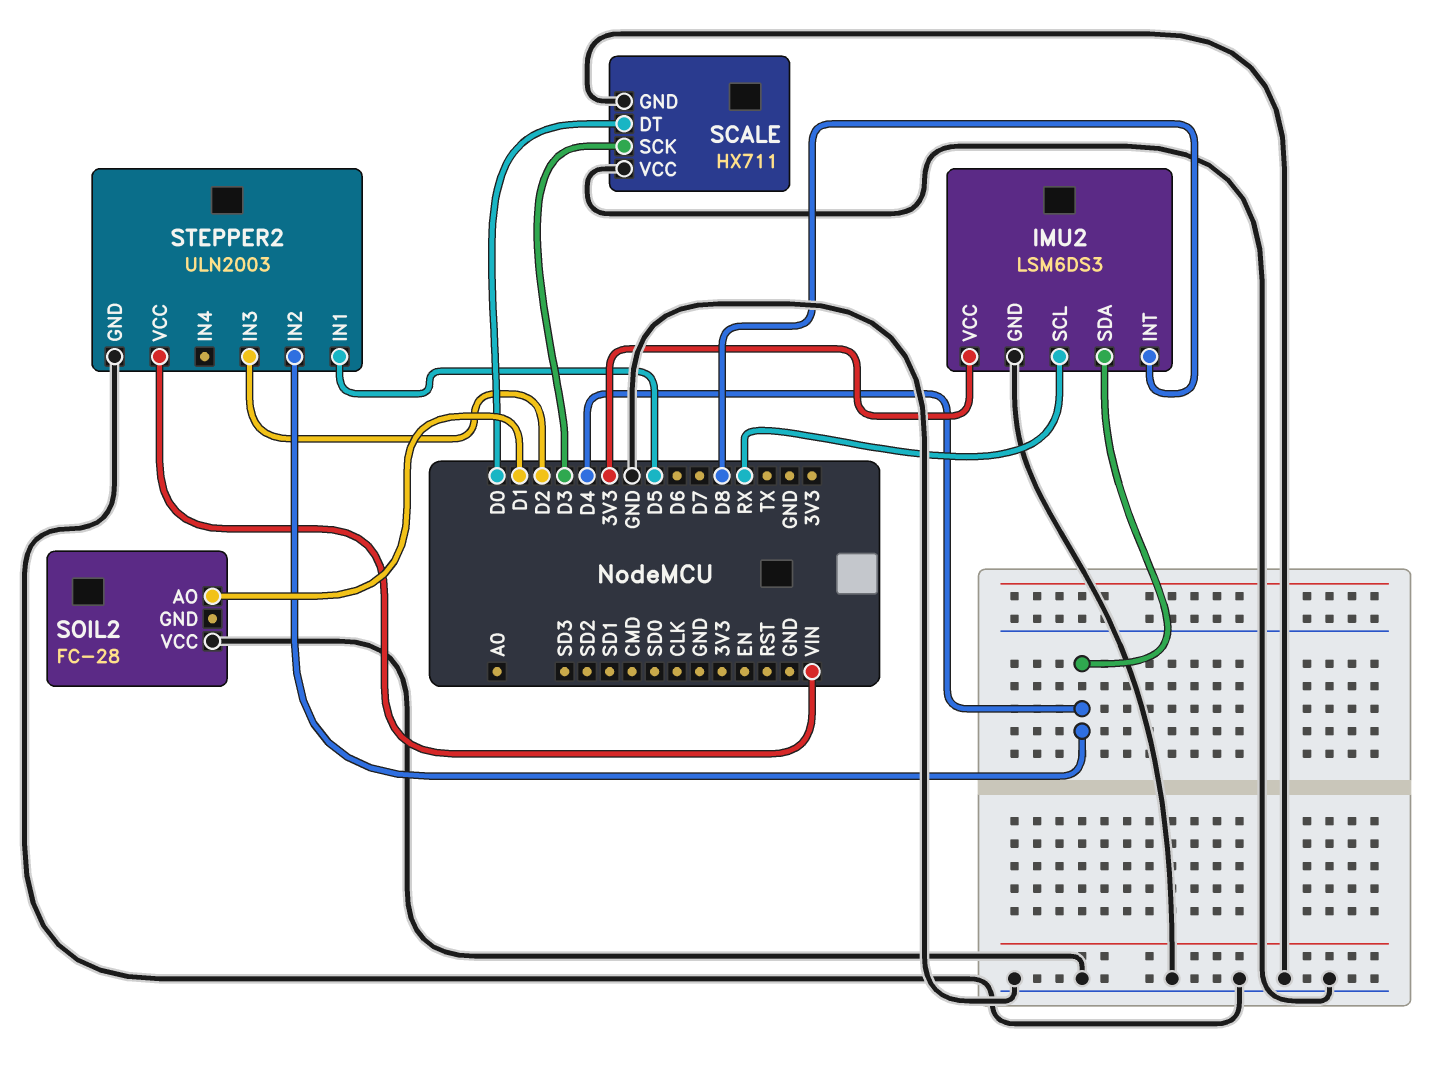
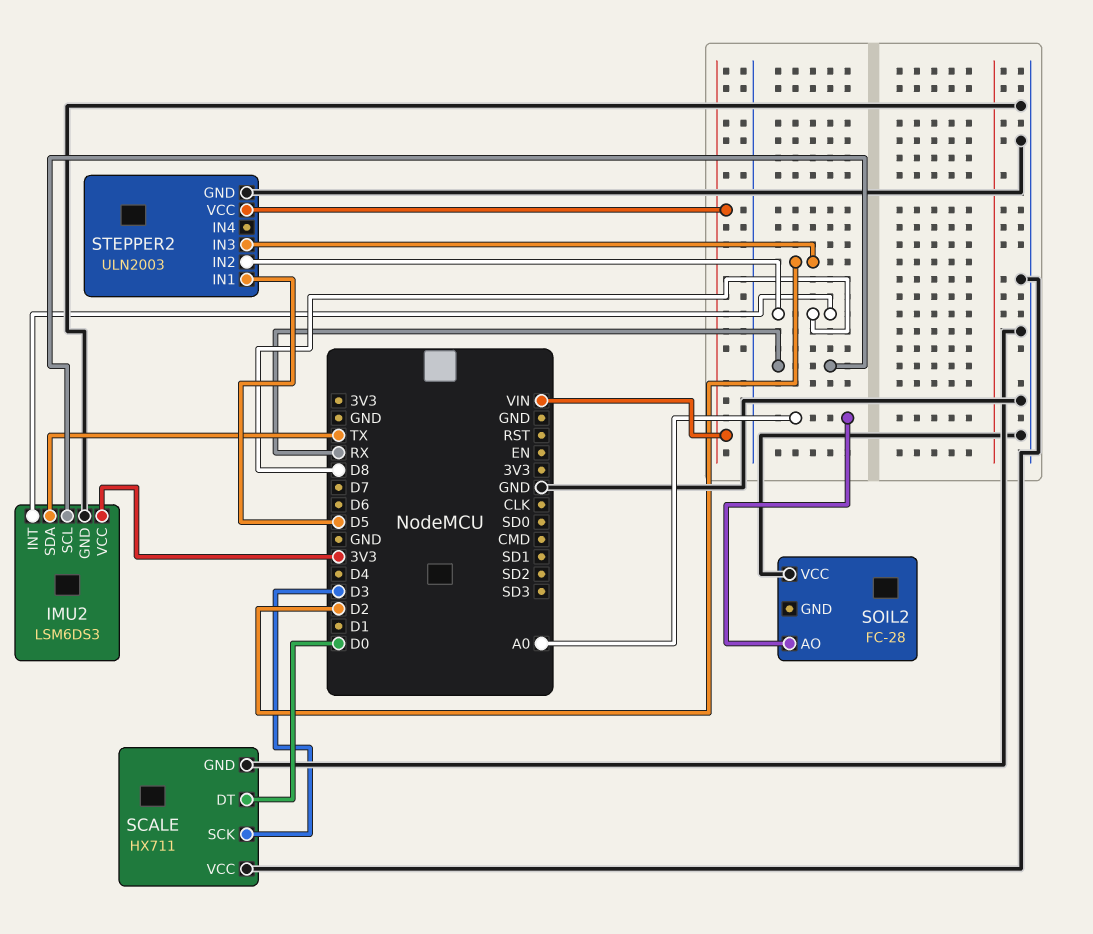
IMU2 pin SDA: D4 -> TX
SOIL2 pin AO: D1 -> A0
STEPPER2 pin IN2: D4 -> D8

